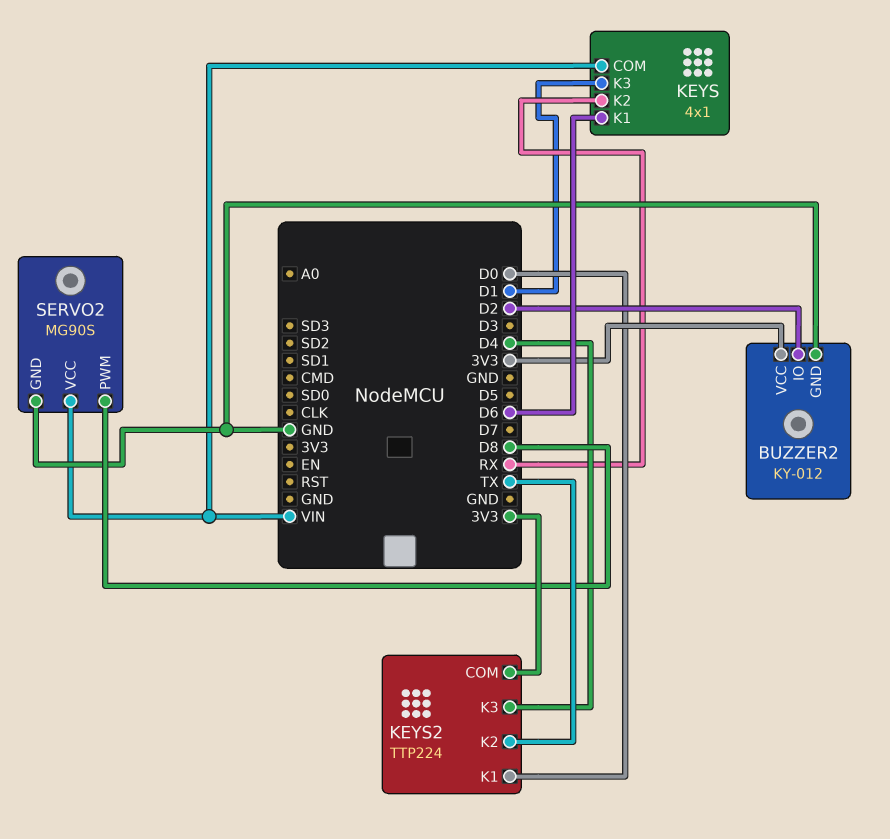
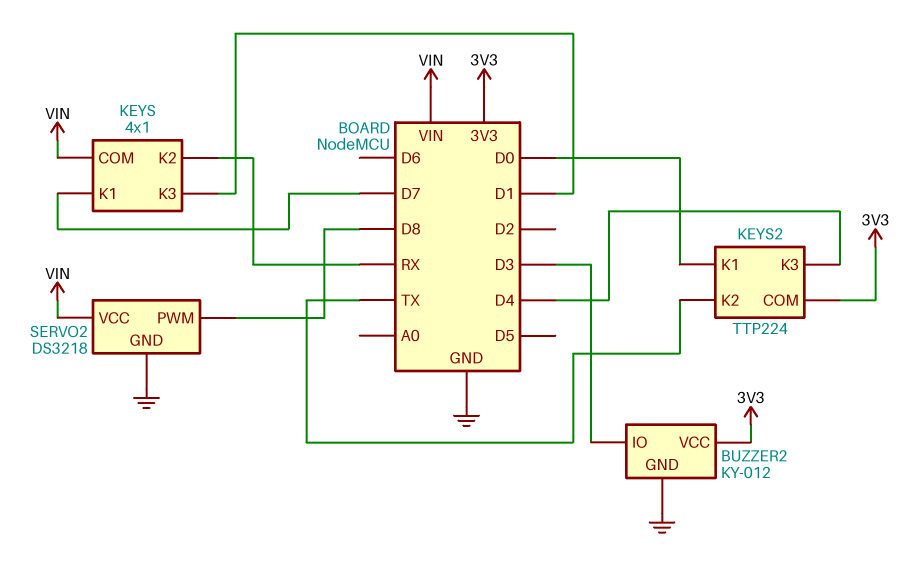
BUZZER2 pin IO: D2 -> D3
KEYS pin K1: D6 -> D7
SERVO2: MG90S -> DS3218

